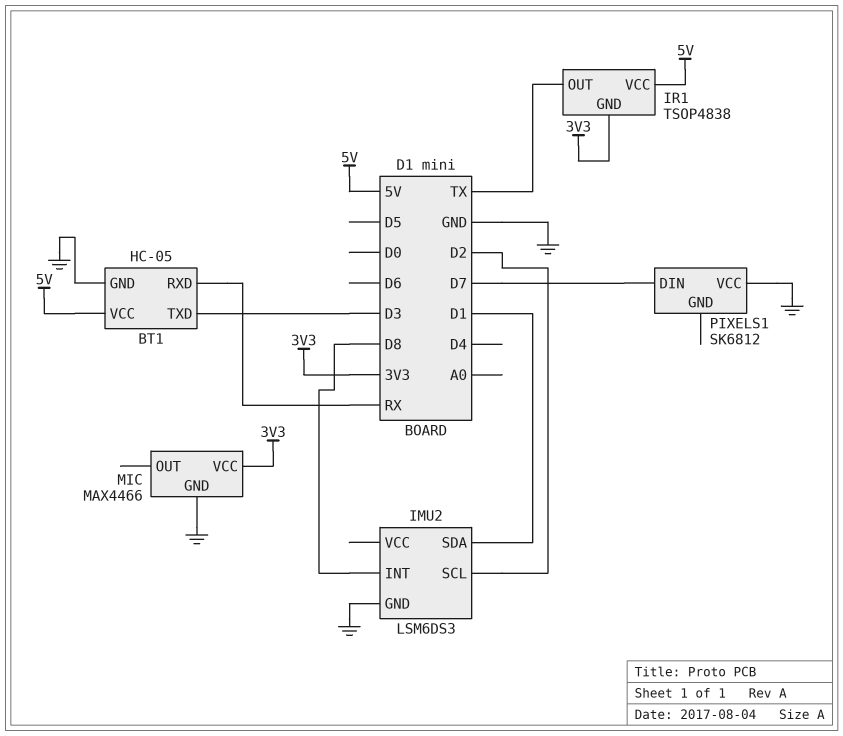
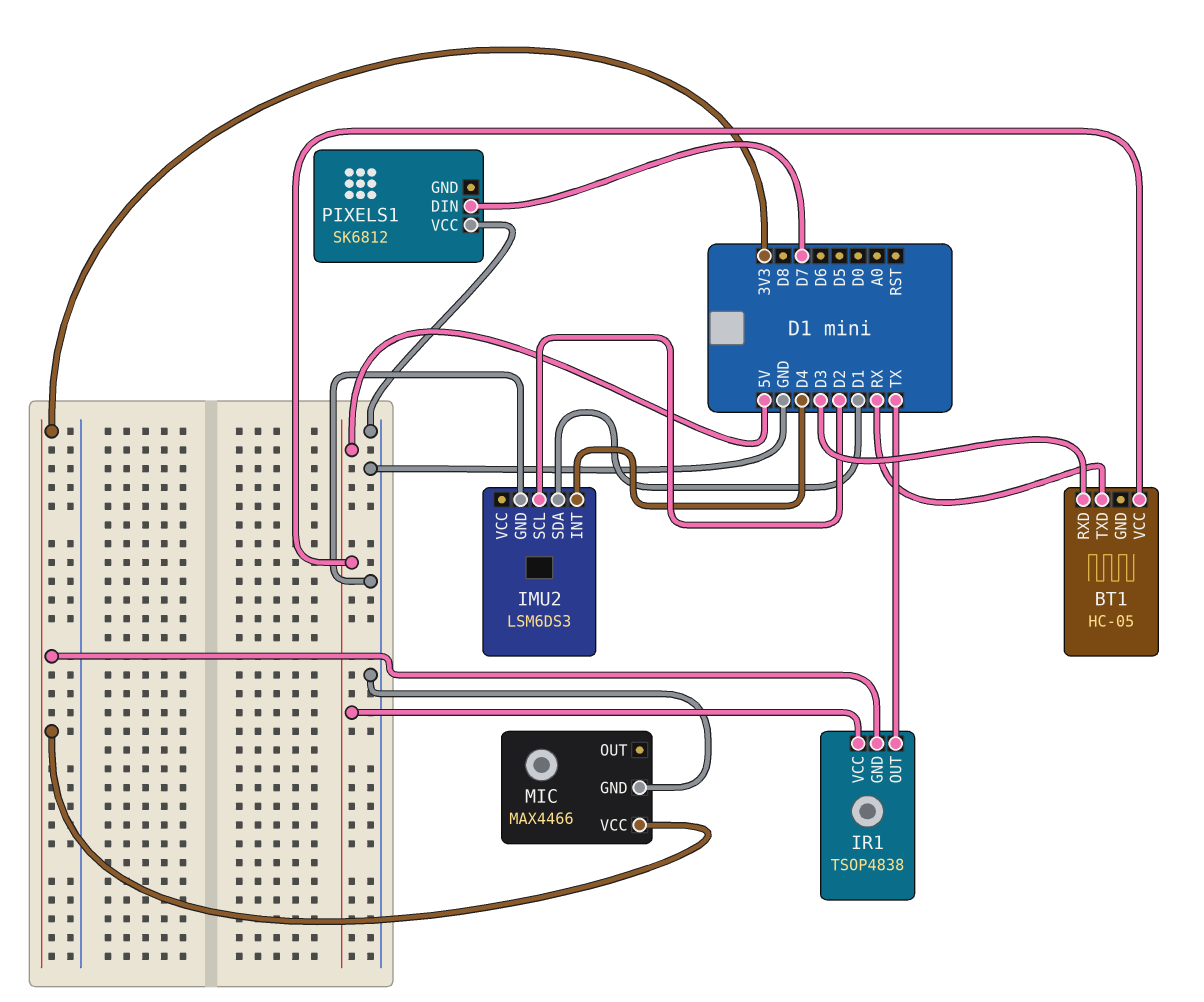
BT1 pin GND: GND -> none
BT1 pin RXD: RX -> D3
BT1 pin TXD: D3 -> RX
IMU2 pin INT: D8 -> D4

